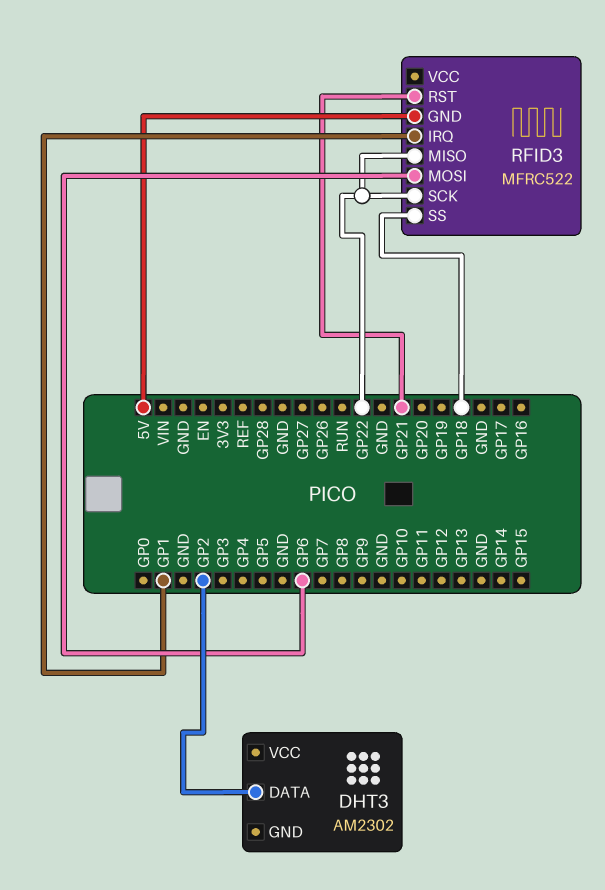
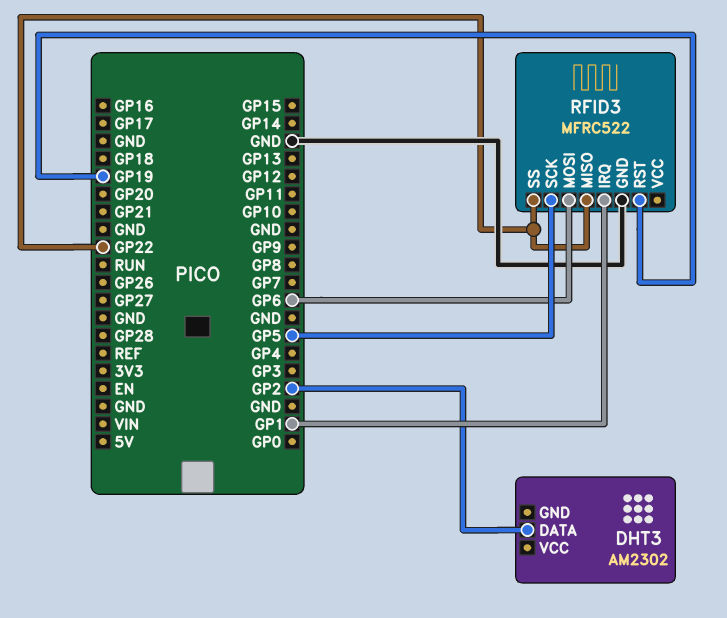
RFID3 pin GND: 5V -> GND
RFID3 pin RST: GP21 -> GP19
RFID3 pin SCK: GP22 -> GP5
RFID3 pin SS: GP18 -> GP22

